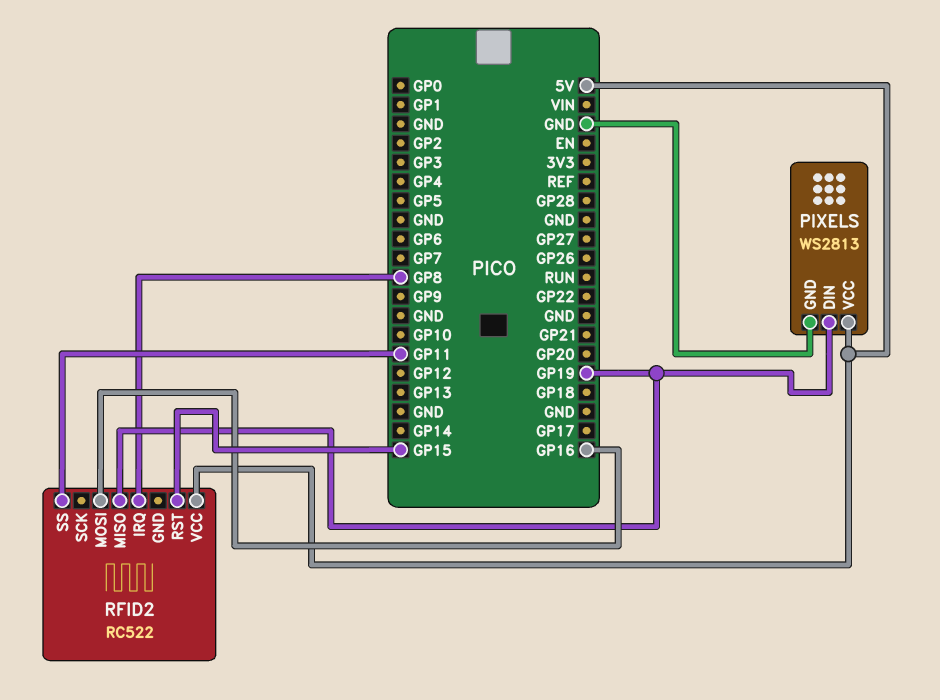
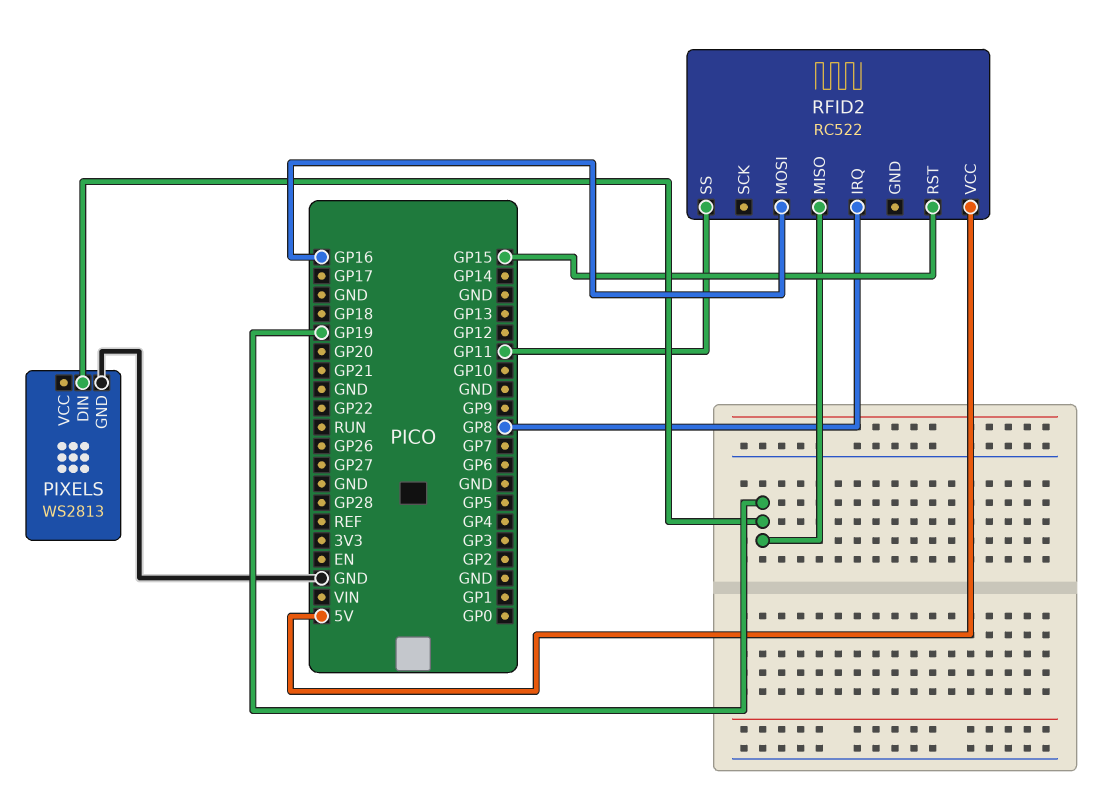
PIXELS pin VCC: 5V -> none

